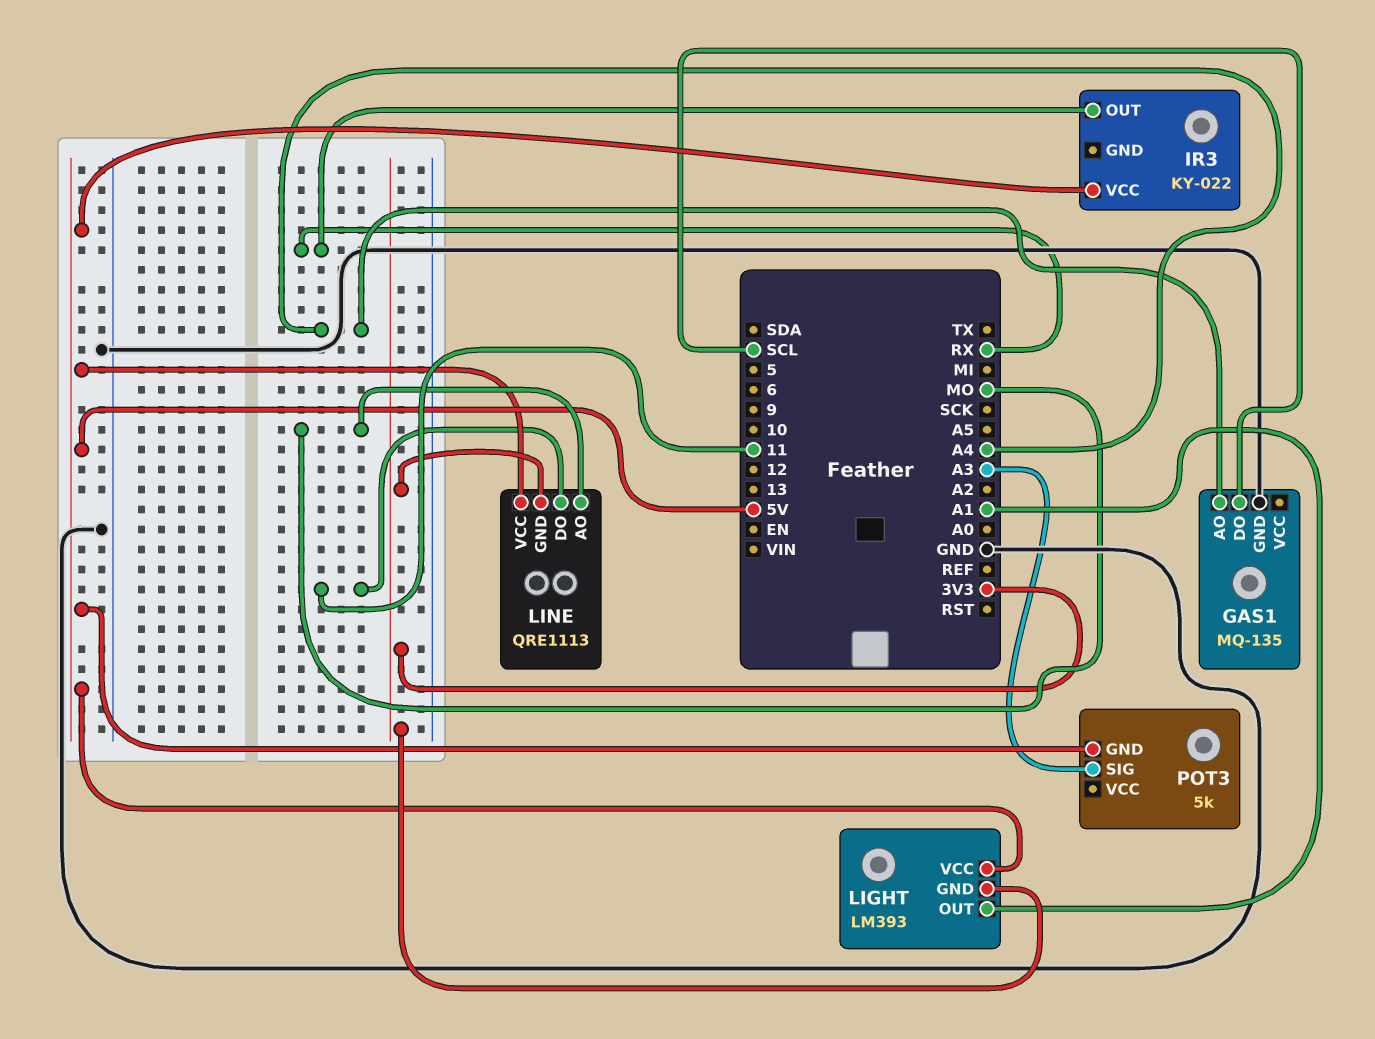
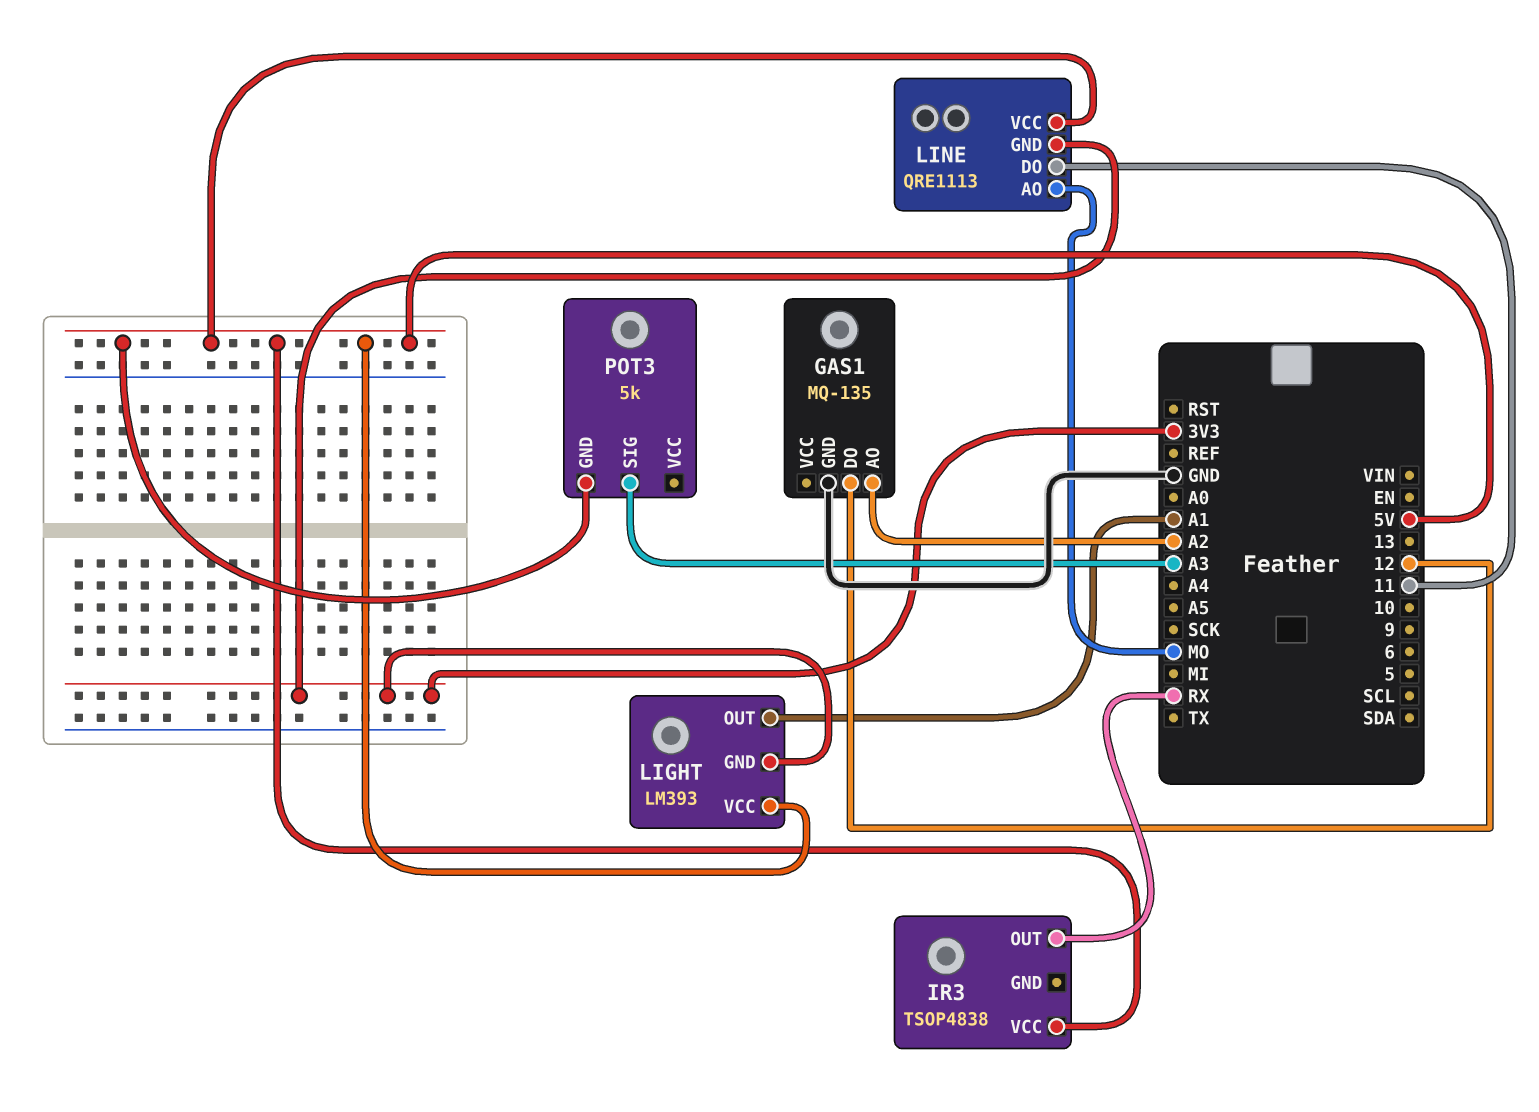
GAS1 pin AO: A4 -> A2
GAS1 pin DO: SCL -> 12
IR3: KY-022 -> TSOP4838

